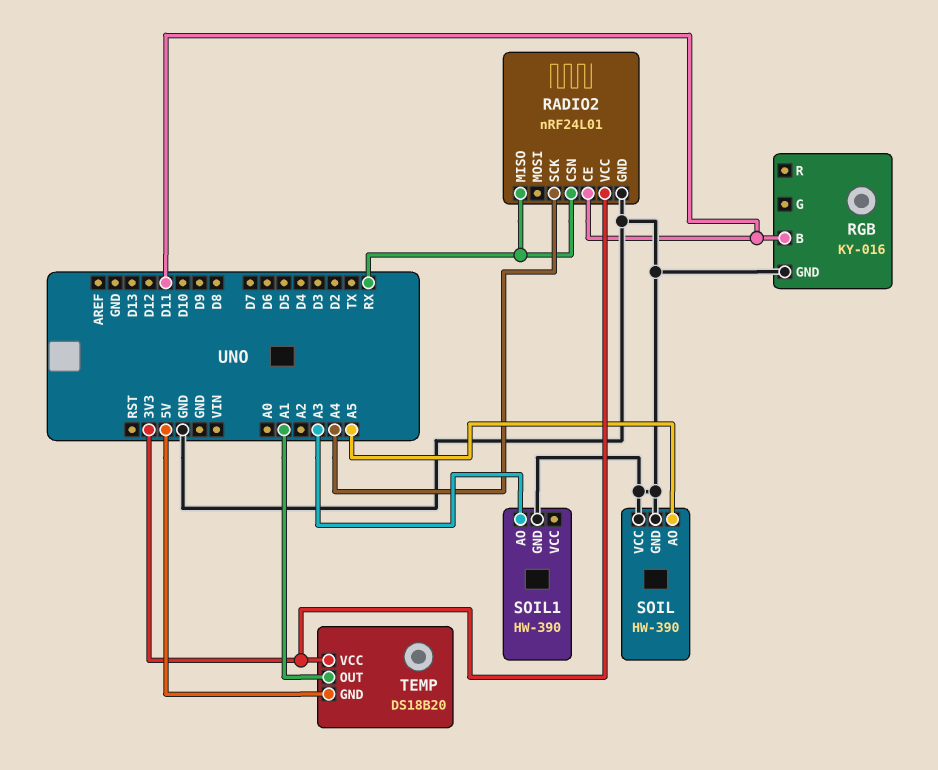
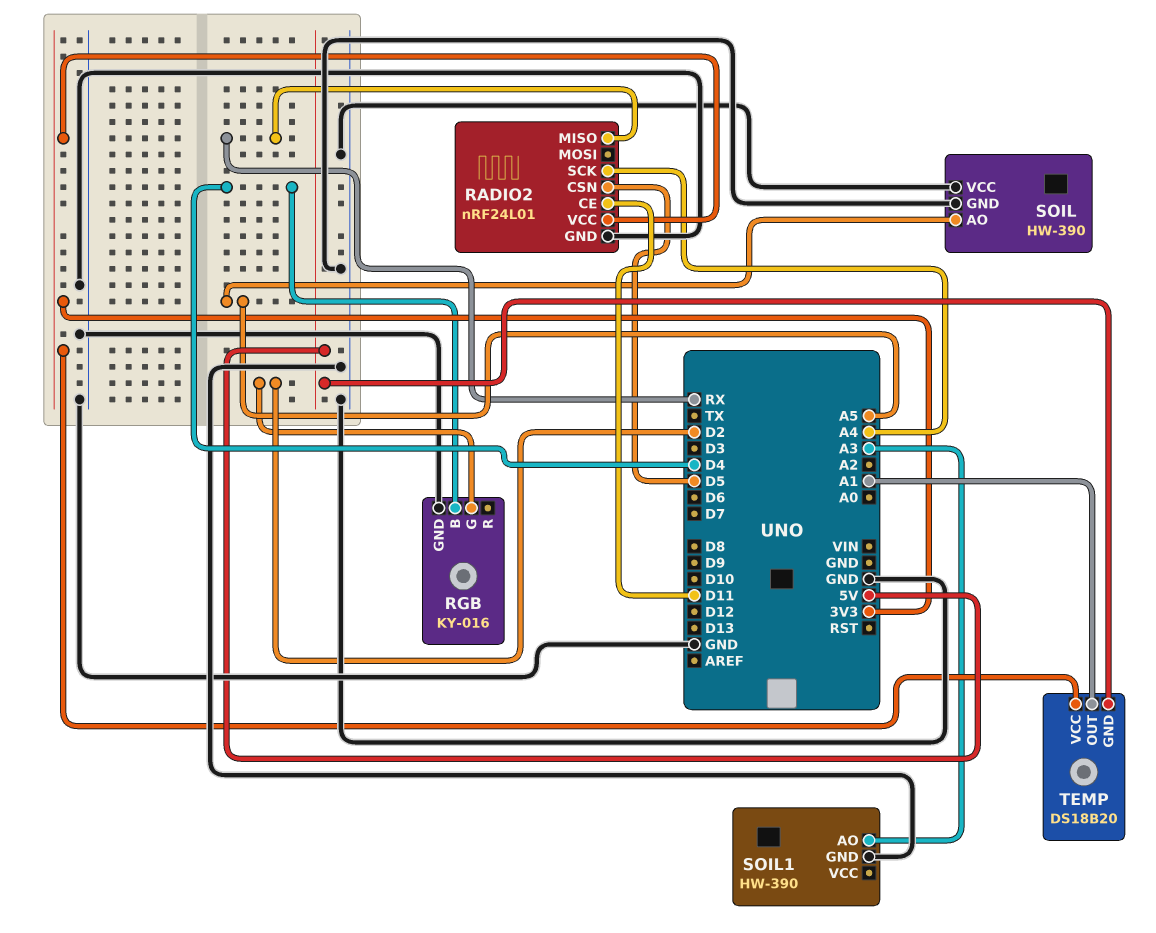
RADIO2 pin CSN: RX -> D5
RGB pin B: D11 -> D4
RGB pin G: none -> D2

